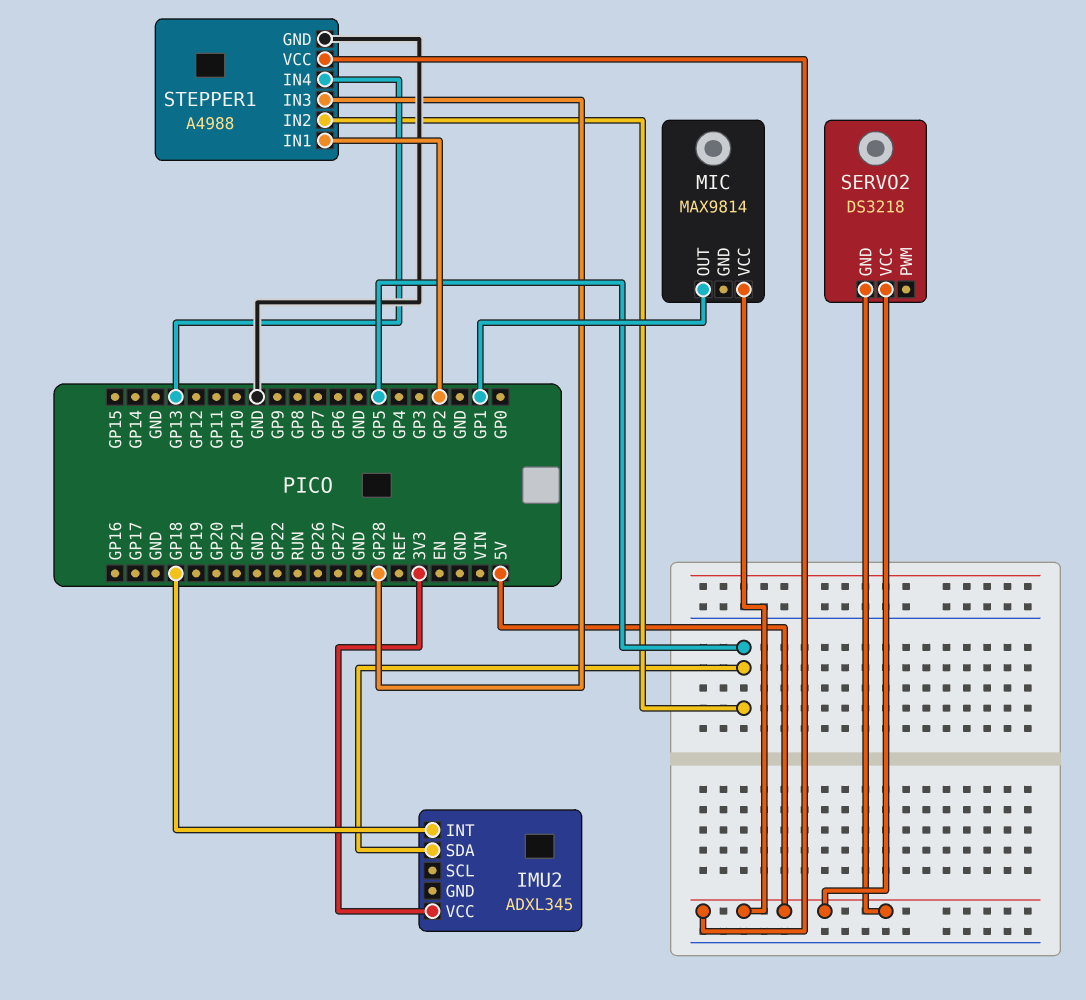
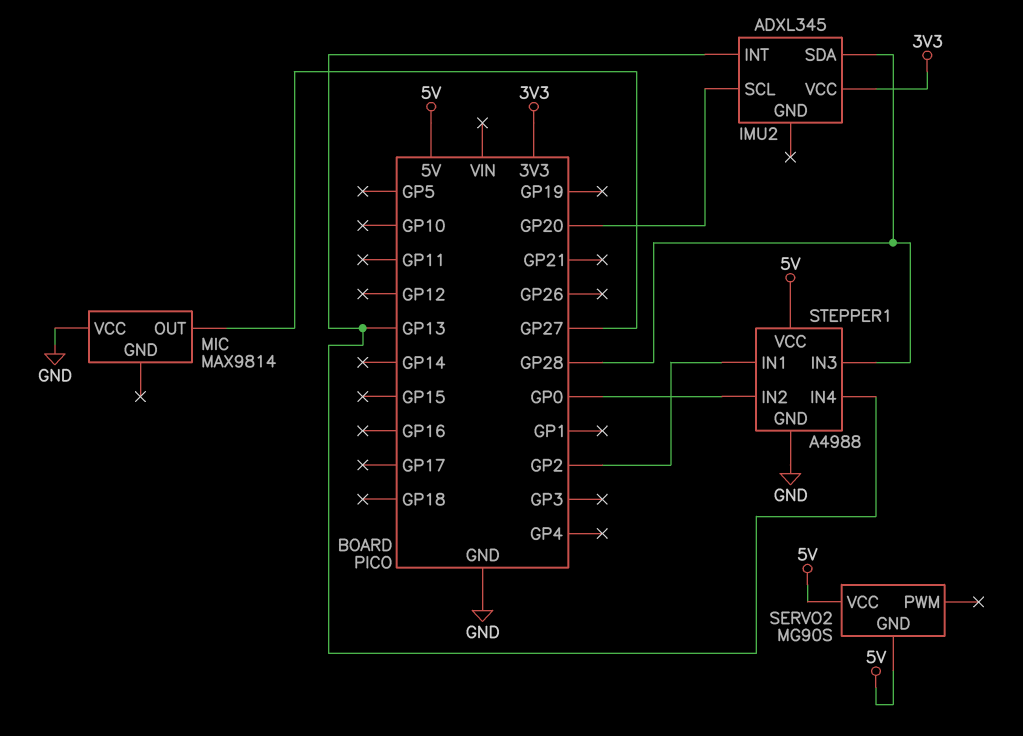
IMU2 pin INT: GP18 -> GP13
IMU2 pin SCL: none -> GP20
IMU2 pin SDA: GP5 -> GP28
MIC pin OUT: GP1 -> GP27
MIC pin VCC: 5V -> GND
SERVO2: DS3218 -> MG90S
STEPPER1 pin IN2: GP5 -> GP0

